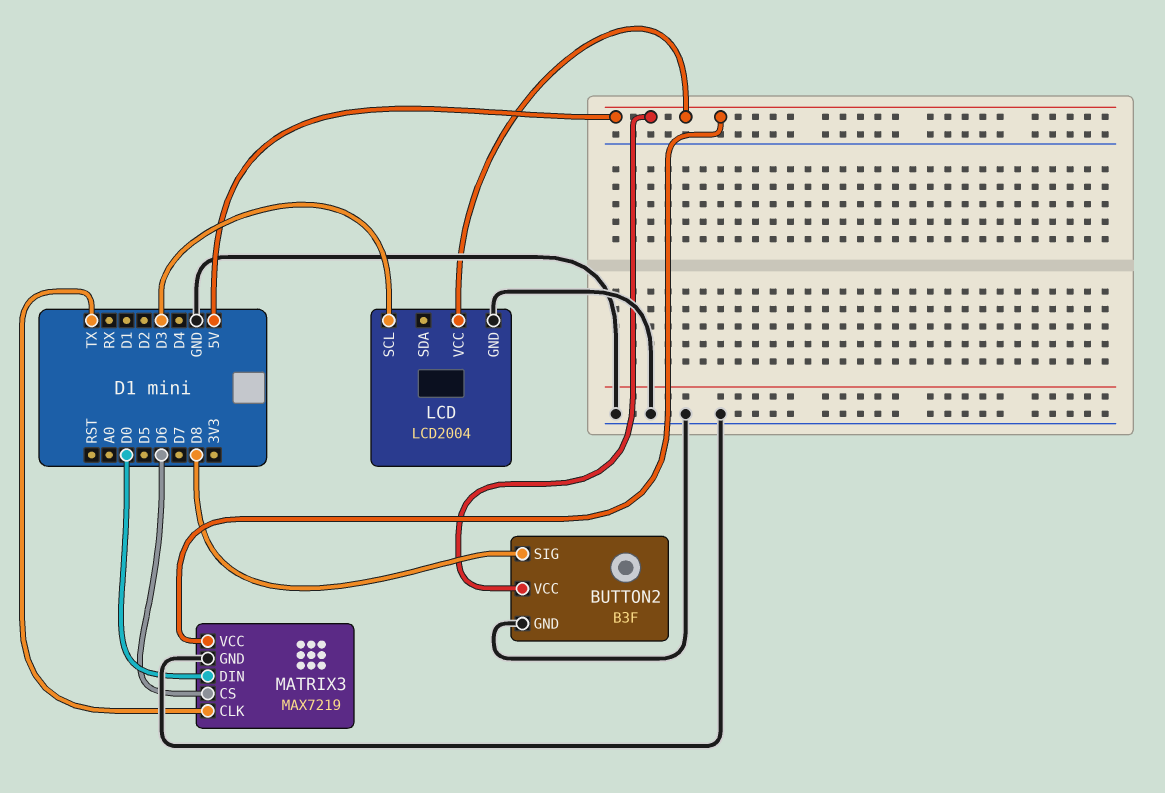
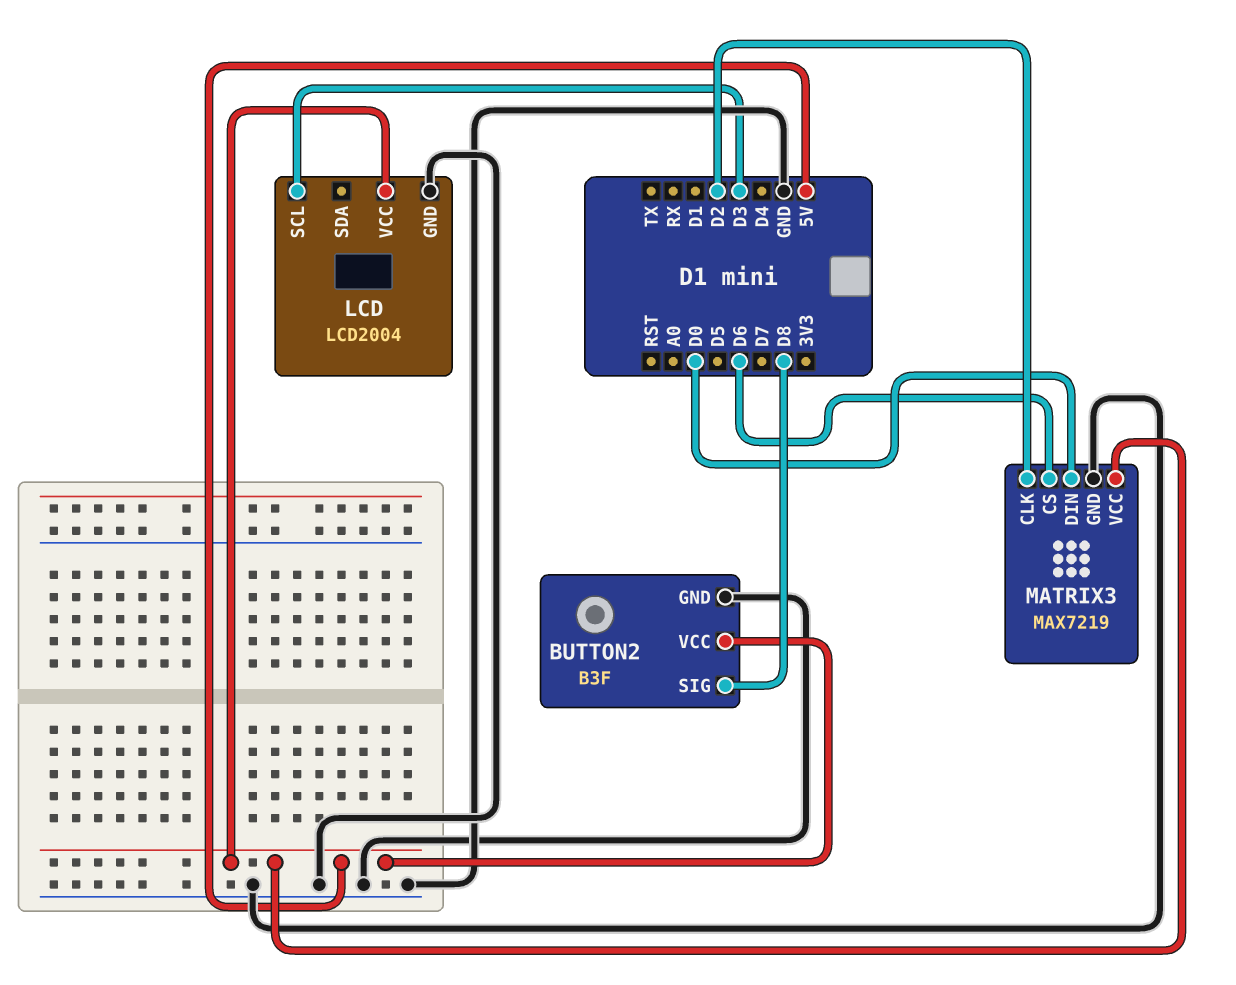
MATRIX3 pin CLK: TX -> D2

